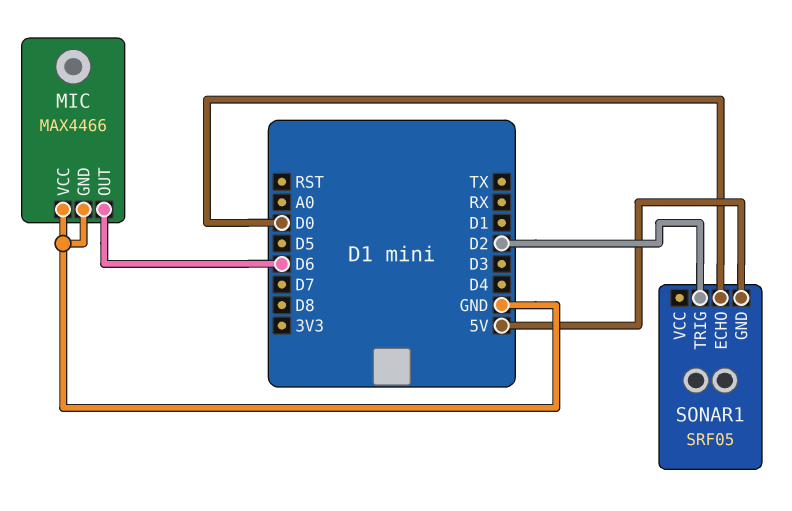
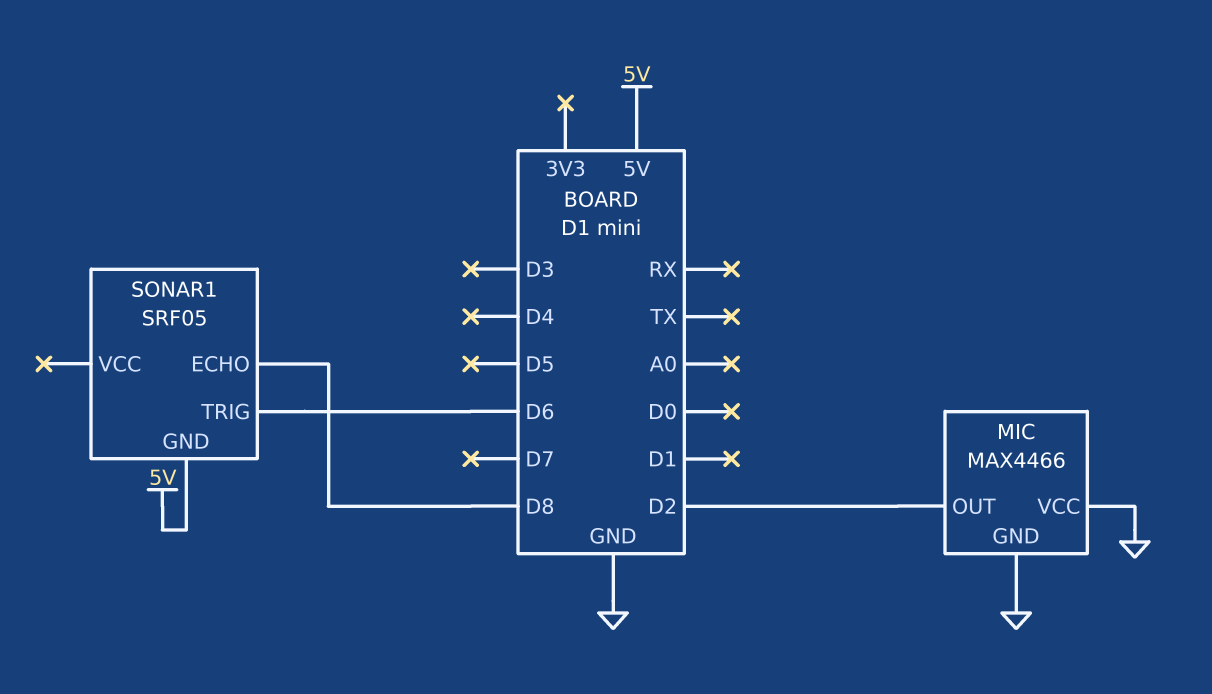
MIC pin OUT: D6 -> D2
SONAR1 pin ECHO: D0 -> D8
SONAR1 pin TRIG: D2 -> D6

